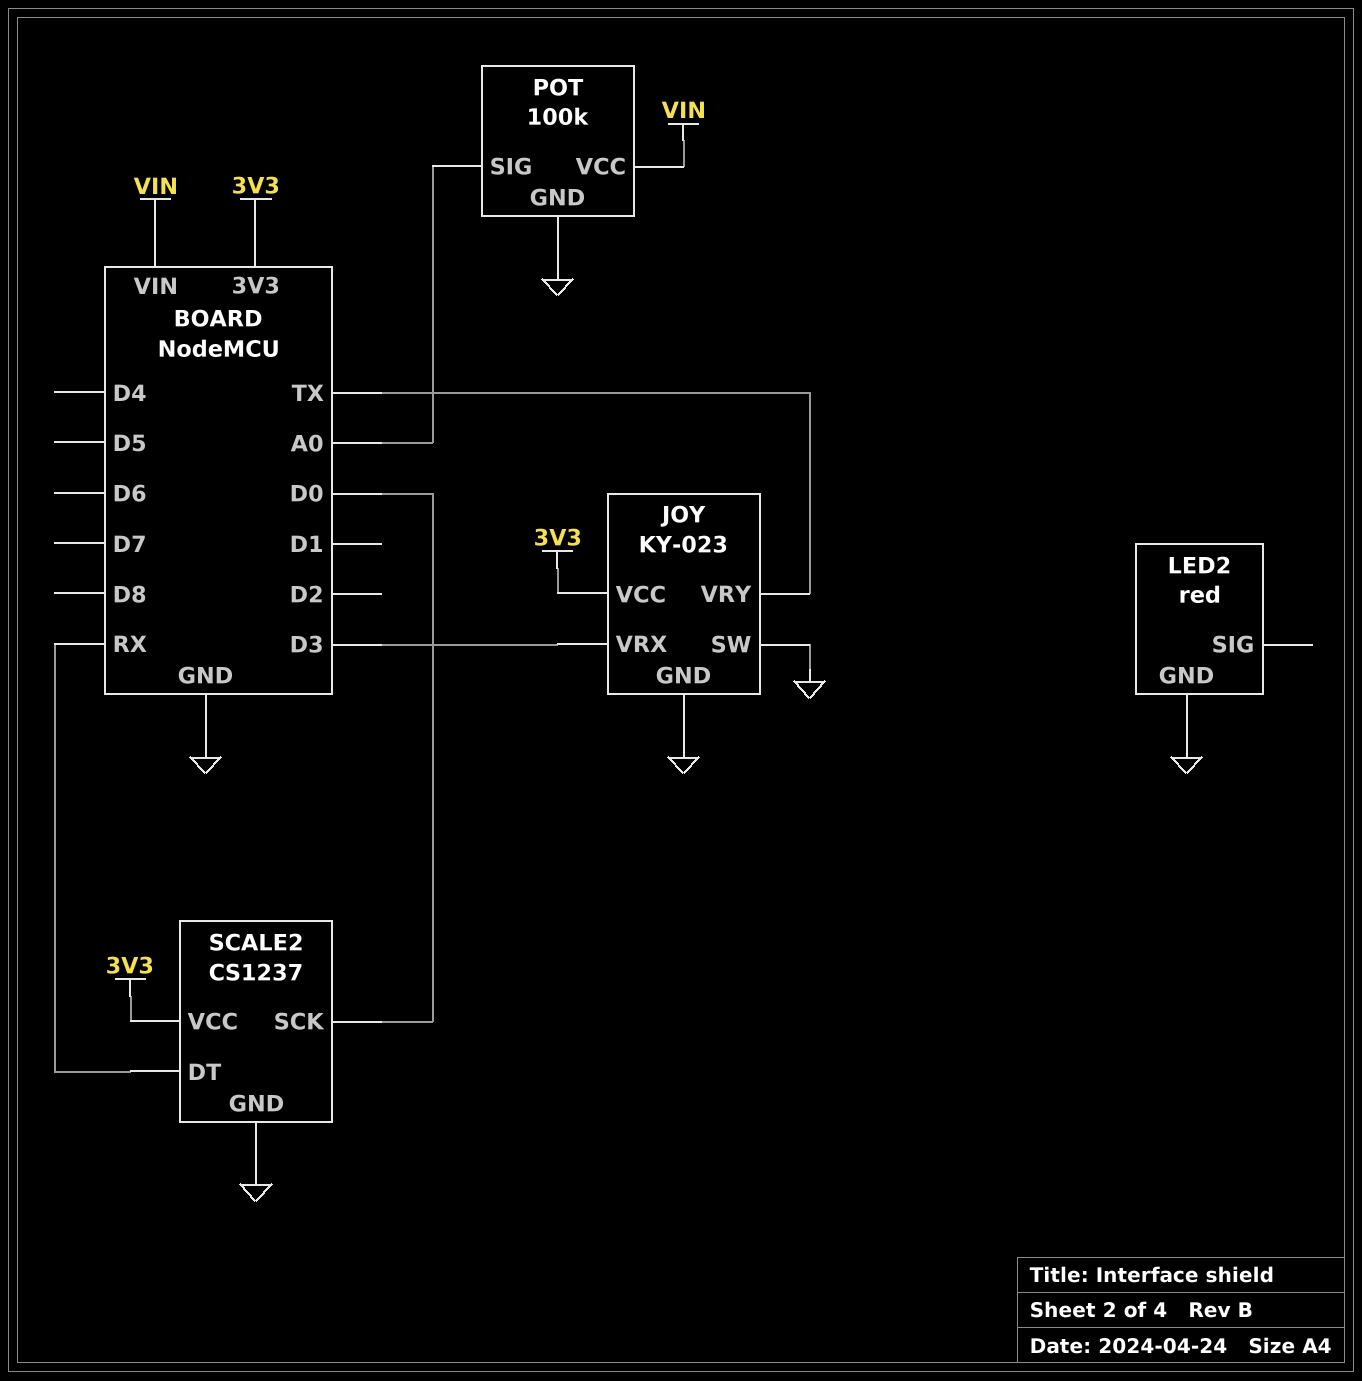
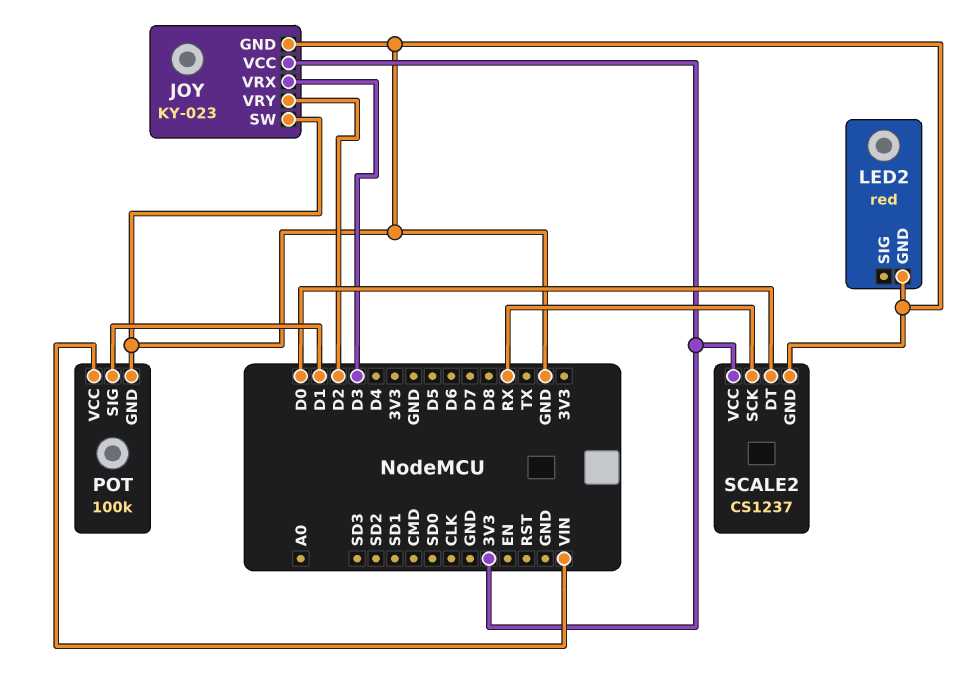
JOY pin VRY: TX -> D2
POT pin SIG: A0 -> D1
SCALE2 pin DT: RX -> D0
SCALE2 pin SCK: D0 -> RX

